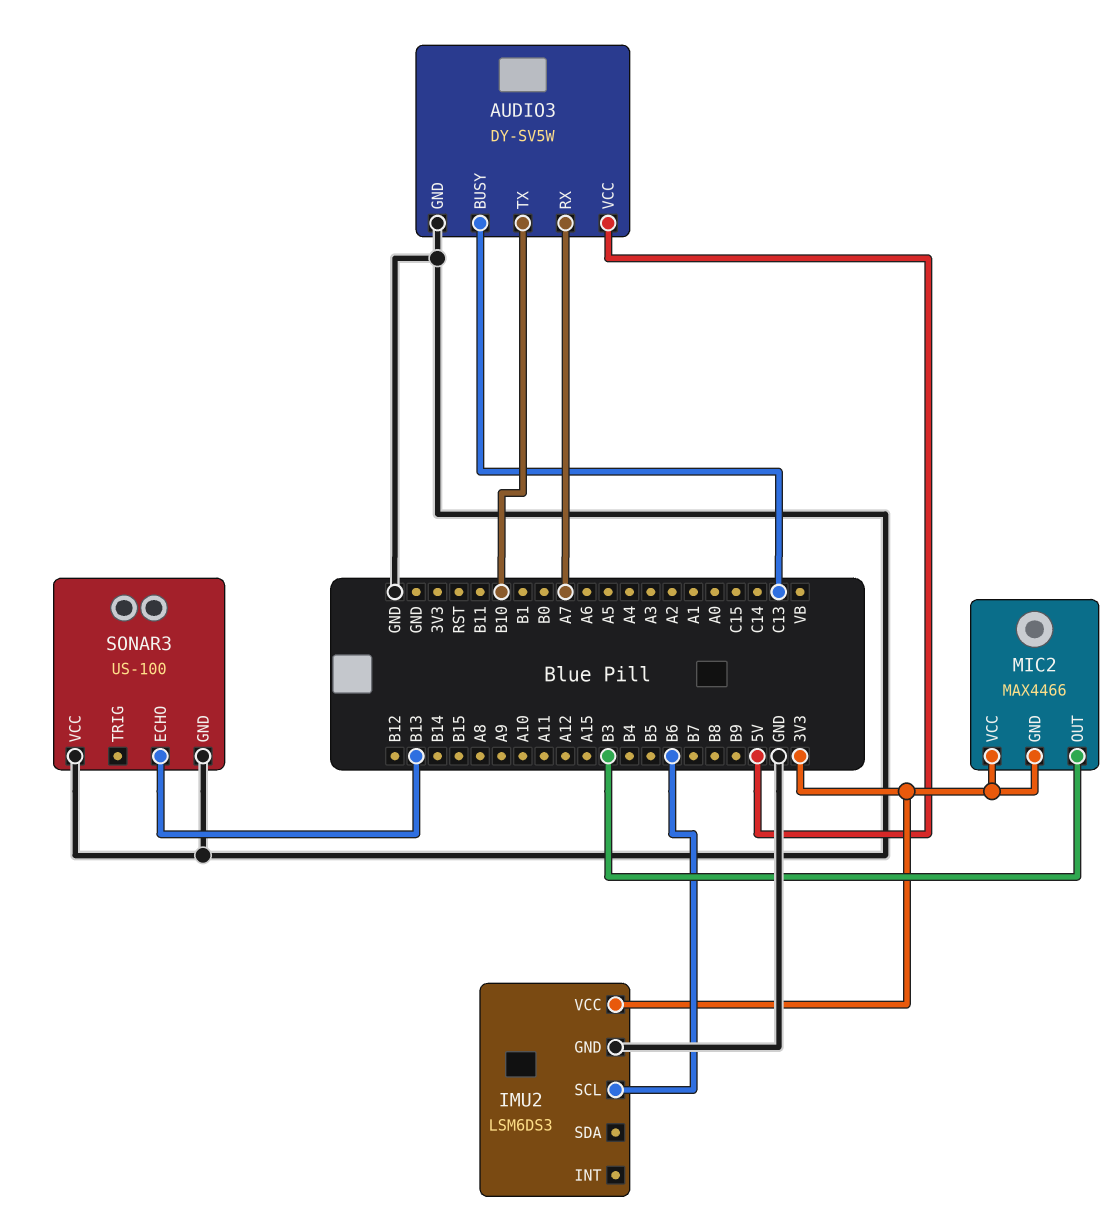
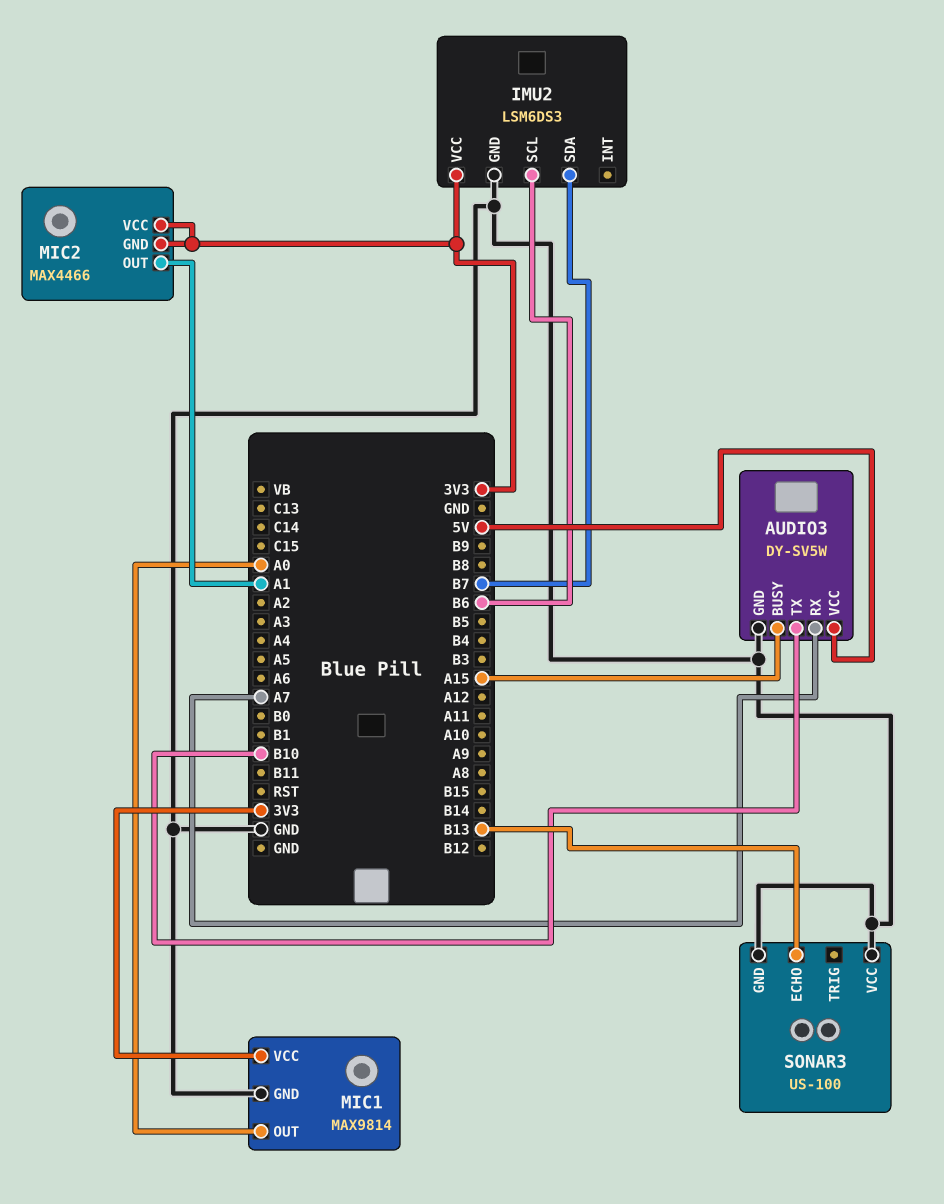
AUDIO3 pin BUSY: C13 -> A15
IMU2 pin SDA: none -> B7
MIC1: none -> MAX9814
MIC1 pin GND: none -> GND
MIC1 pin OUT: none -> A0
MIC1 pin VCC: none -> 3V3
MIC2 pin OUT: B3 -> A1

